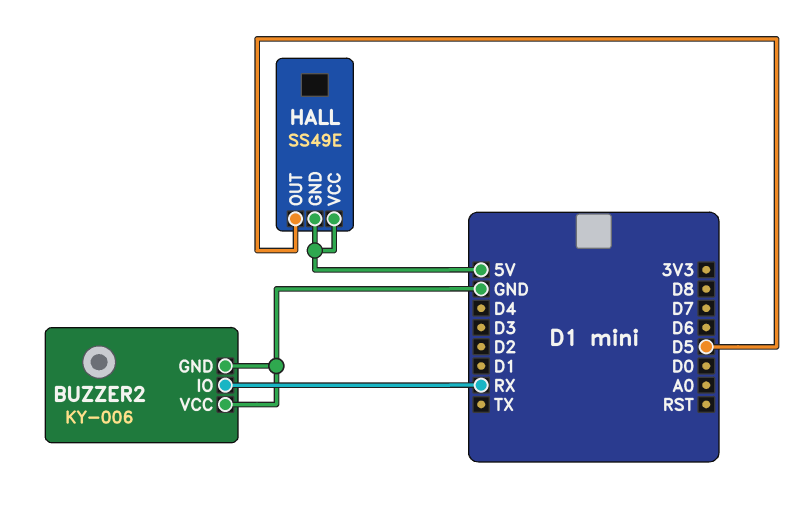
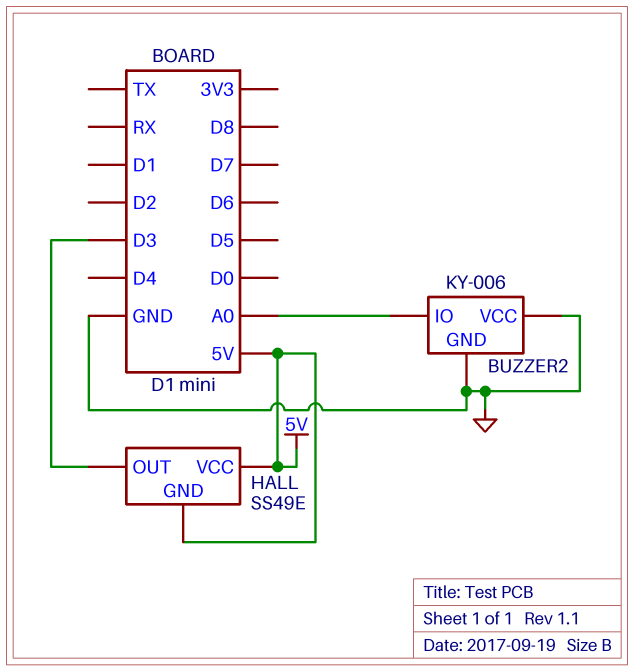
BUZZER2 pin IO: RX -> A0
HALL pin OUT: D5 -> D3

